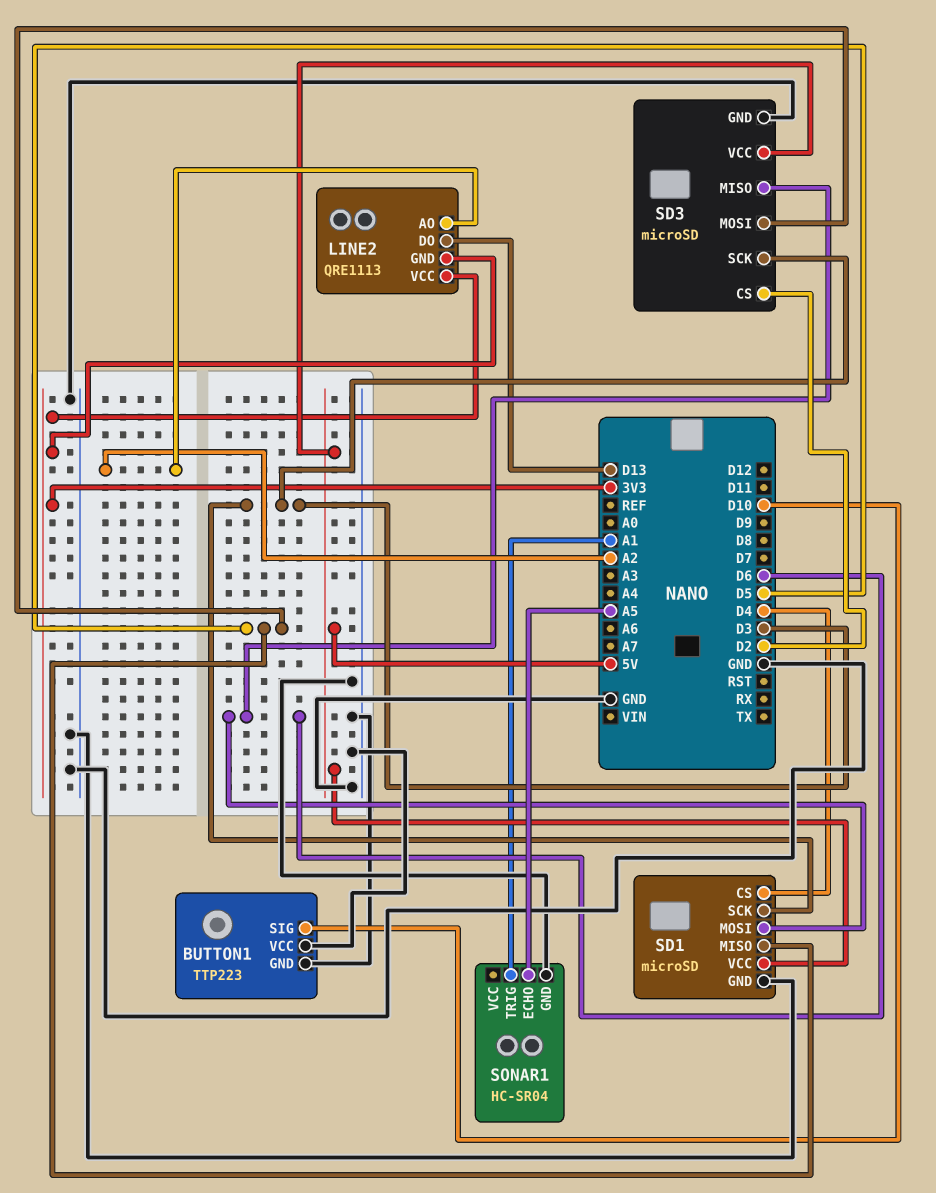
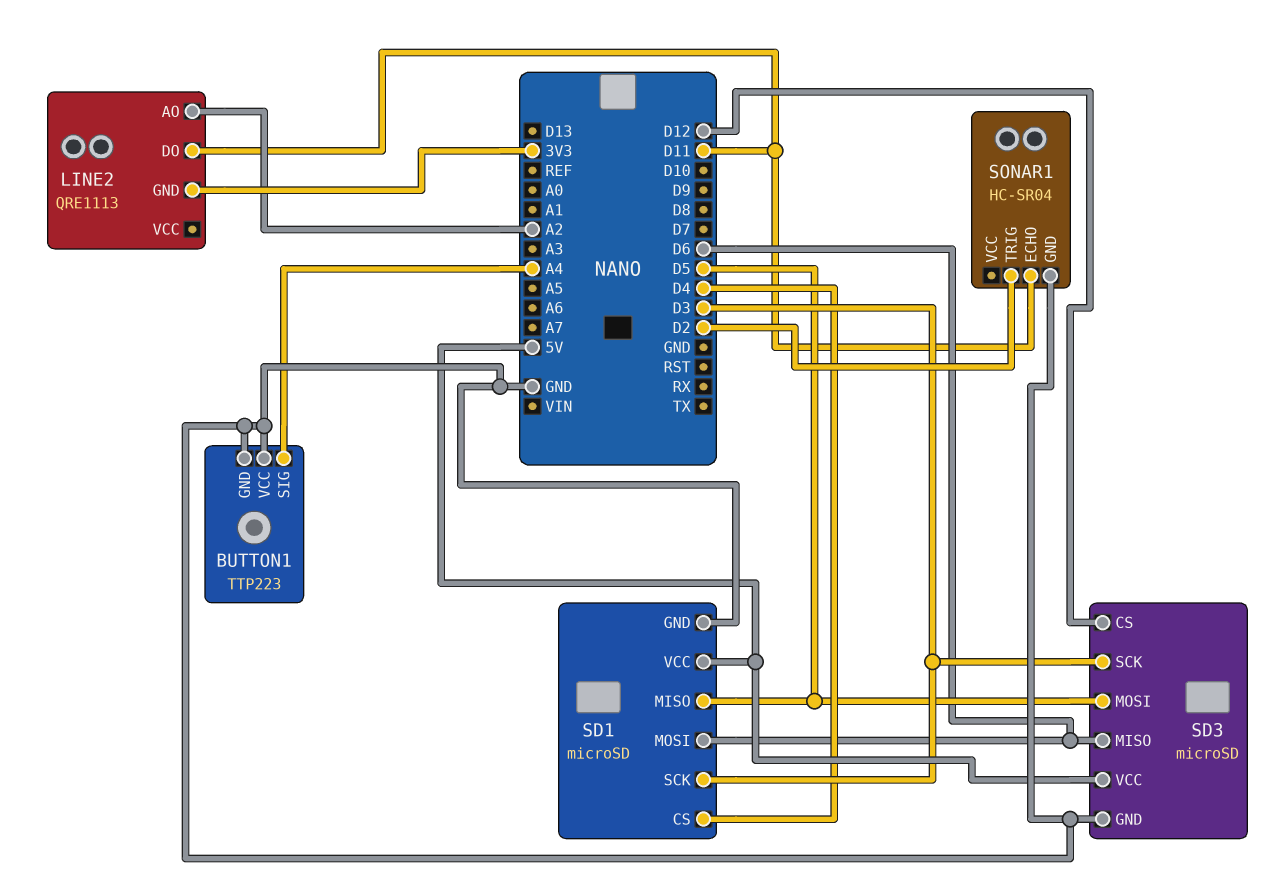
BUTTON1 pin SIG: D10 -> A4
LINE2 pin DO: D13 -> D11
LINE2 pin VCC: 3V3 -> none
SD3 pin CS: D2 -> D12
SONAR1 pin ECHO: A5 -> D11
SONAR1 pin TRIG: A1 -> D2

